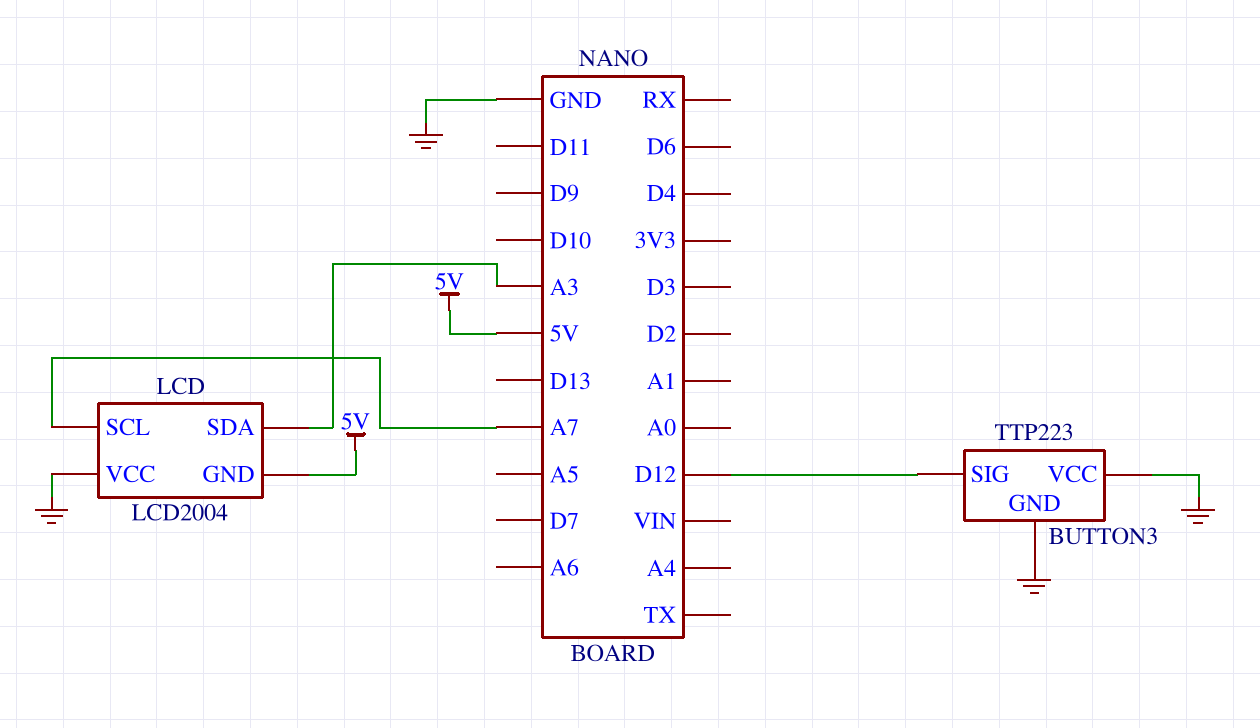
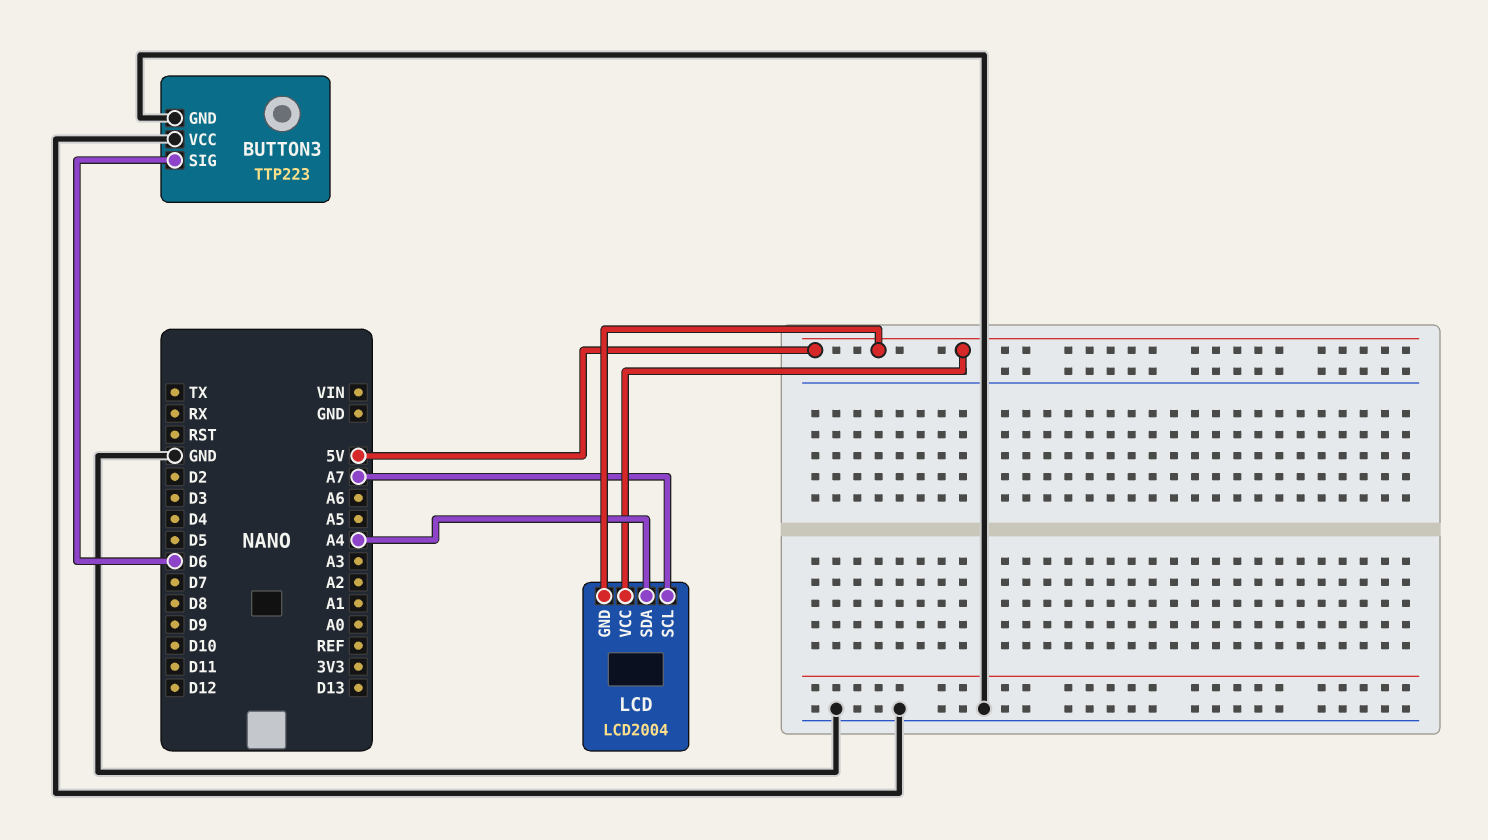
BUTTON3 pin SIG: D12 -> D6
LCD pin SDA: A3 -> A4
LCD pin VCC: GND -> 5V

